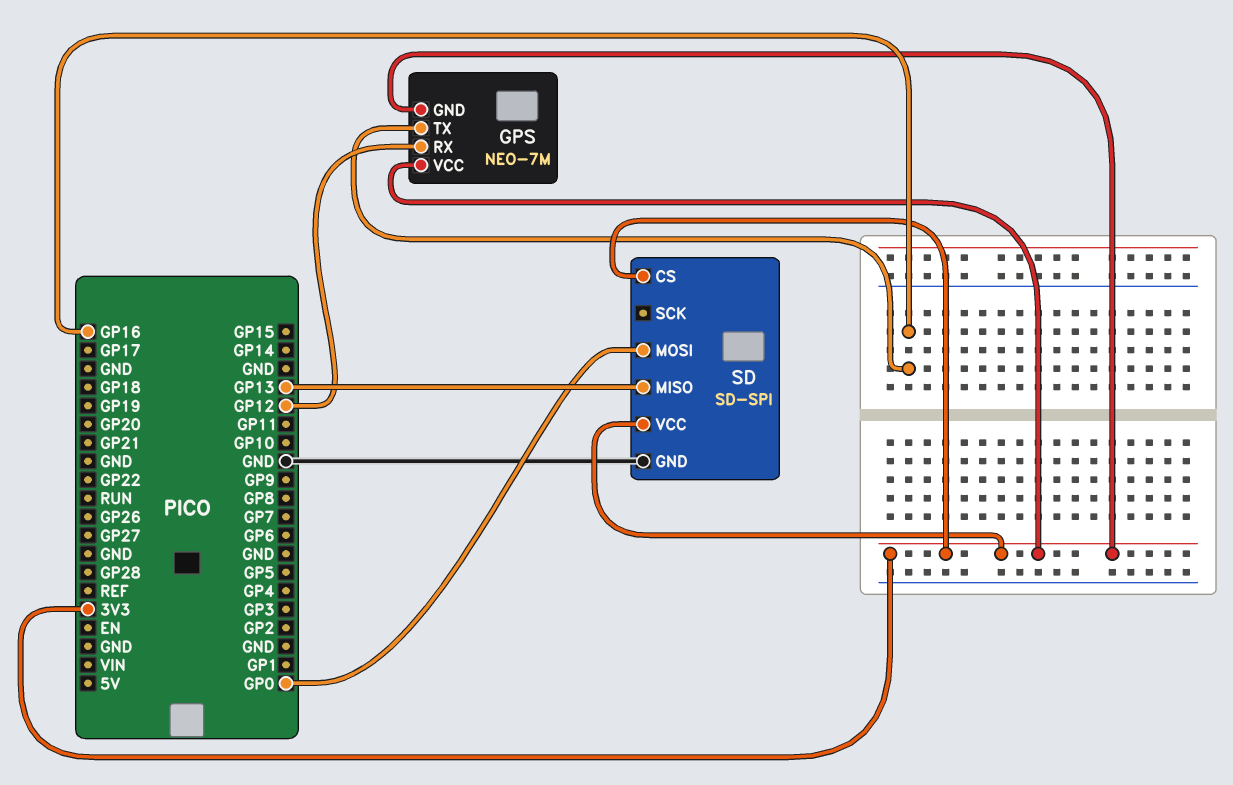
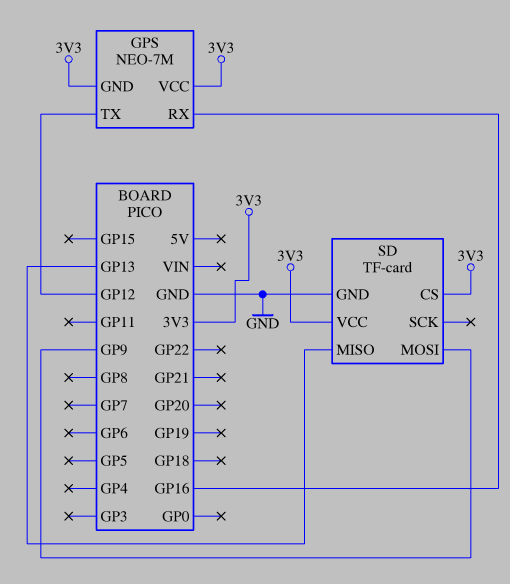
GPS pin RX: GP12 -> GP16
GPS pin TX: GP16 -> GP12
SD: SD-SPI -> TF-card
SD pin MOSI: GP0 -> GP9

